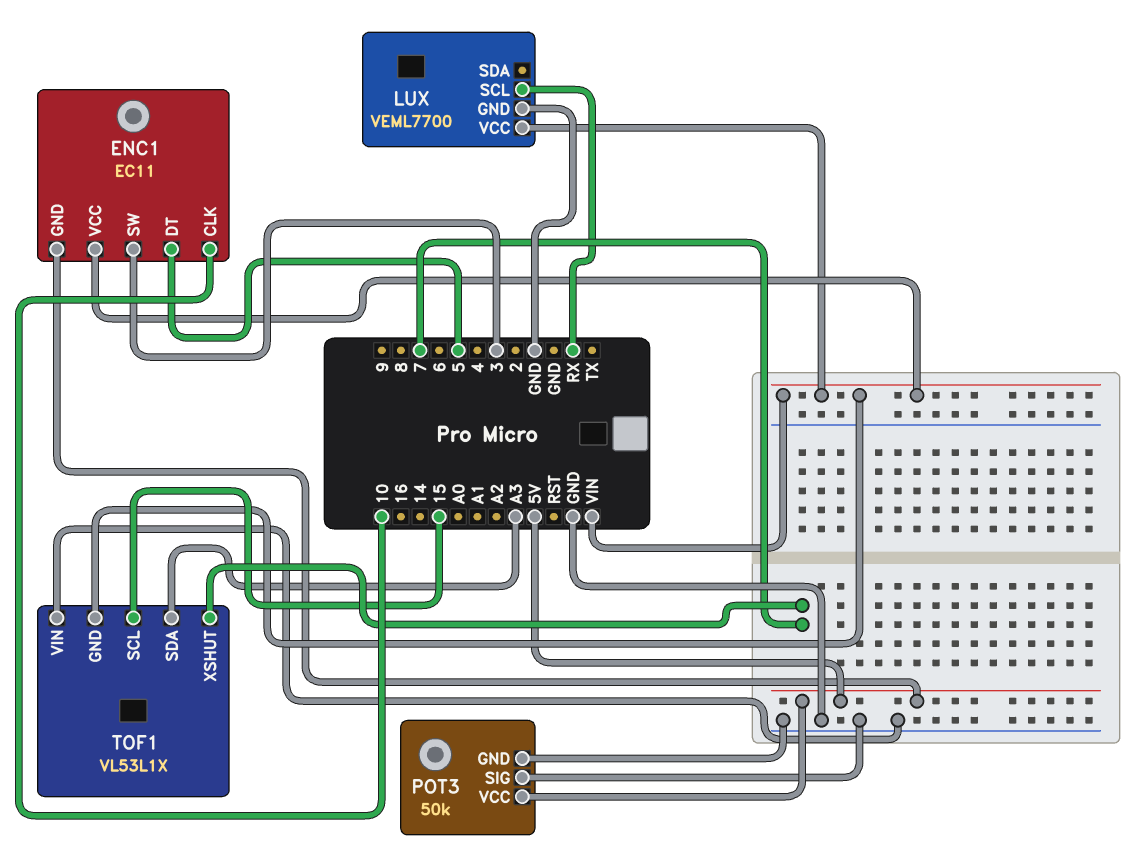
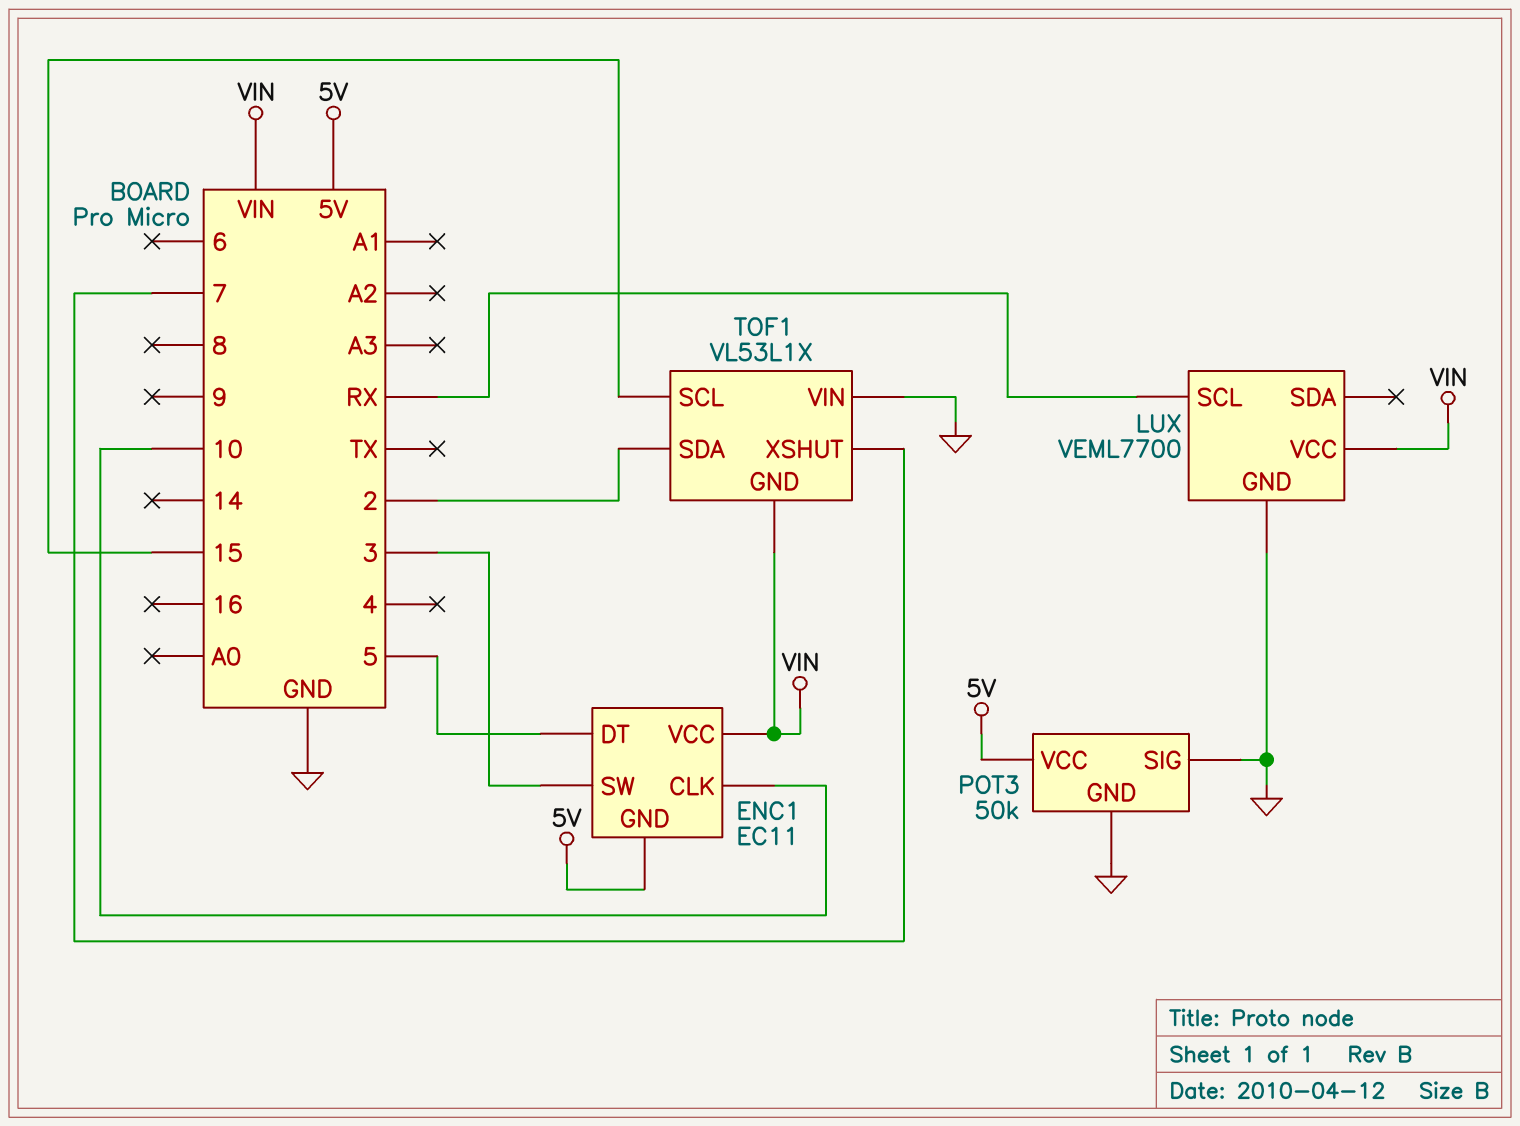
TOF1 pin SDA: A3 -> 2

